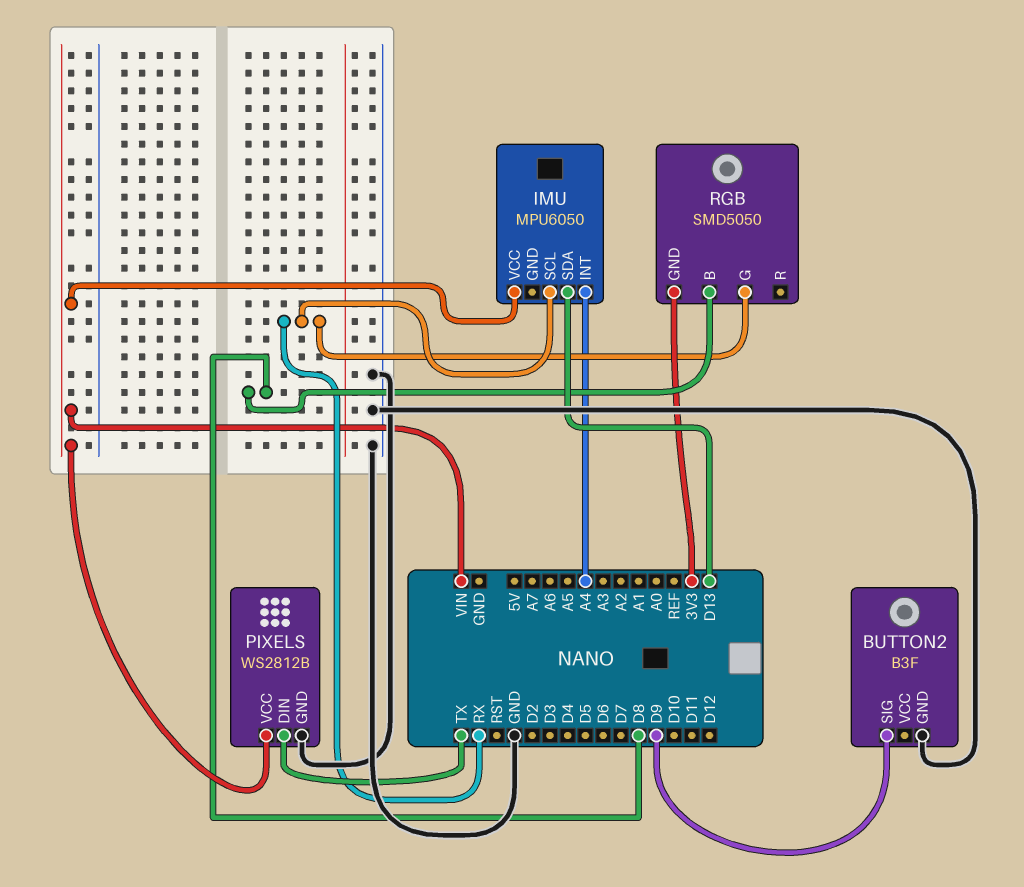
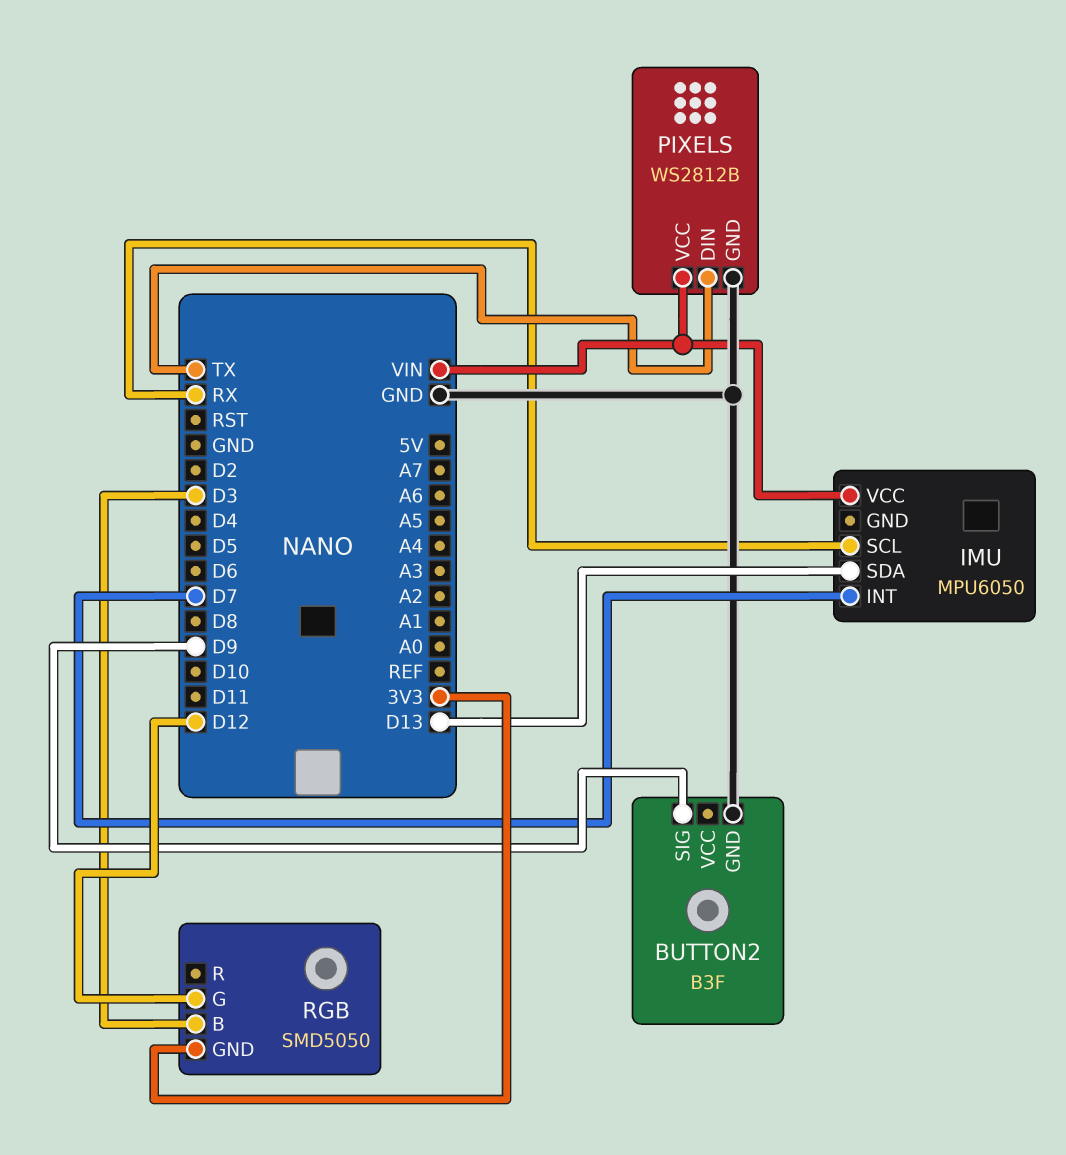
IMU pin INT: A4 -> D7
RGB pin B: D8 -> D3
RGB pin G: RX -> D12

